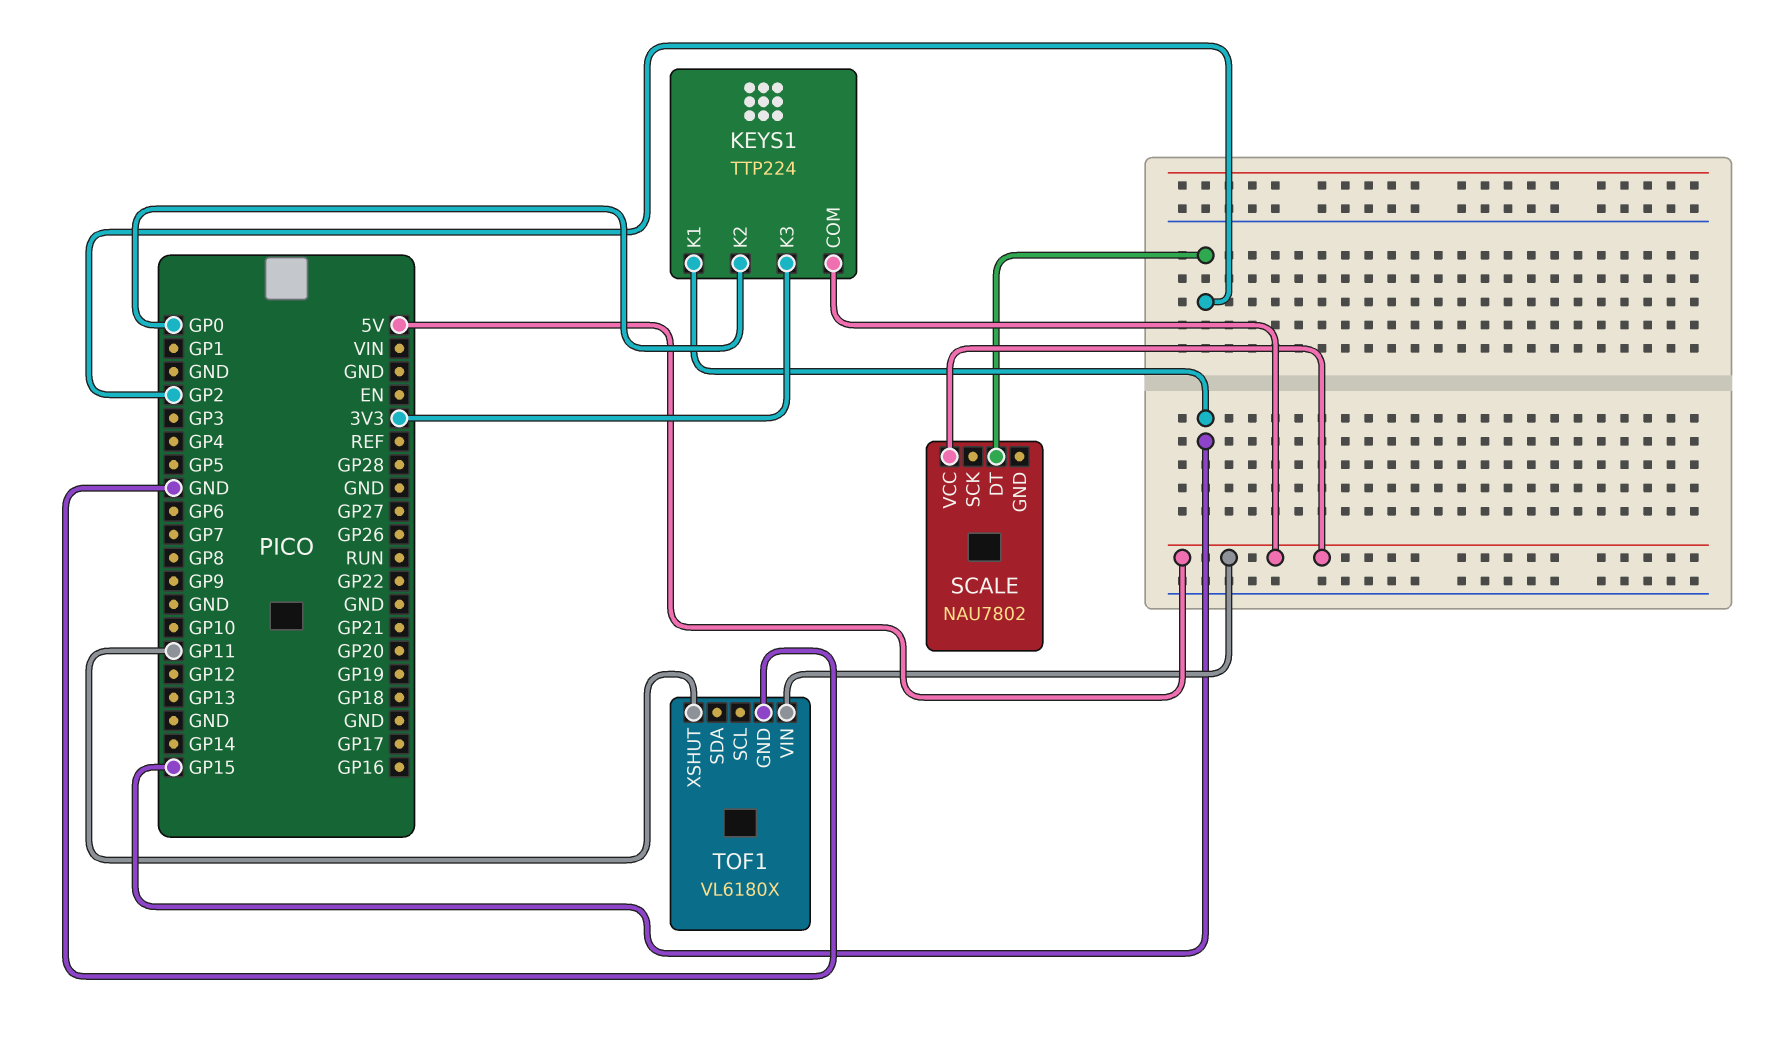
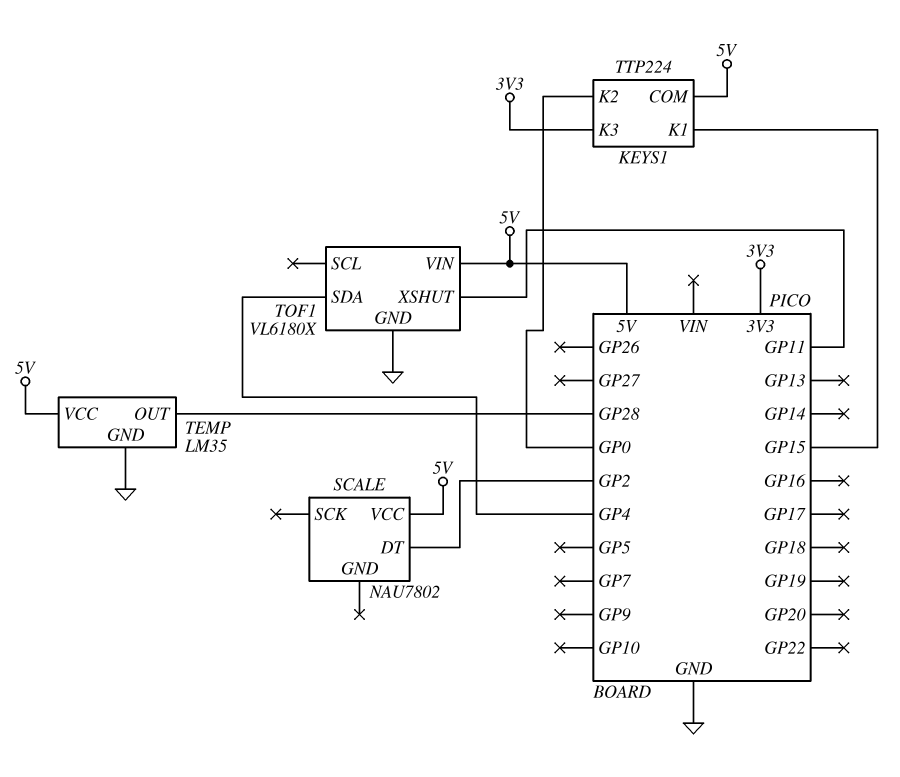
TEMP: none -> LM35
TEMP pin GND: none -> GND
TEMP pin OUT: none -> GP28
TEMP pin VCC: none -> 5V
TOF1 pin SDA: none -> GP4

